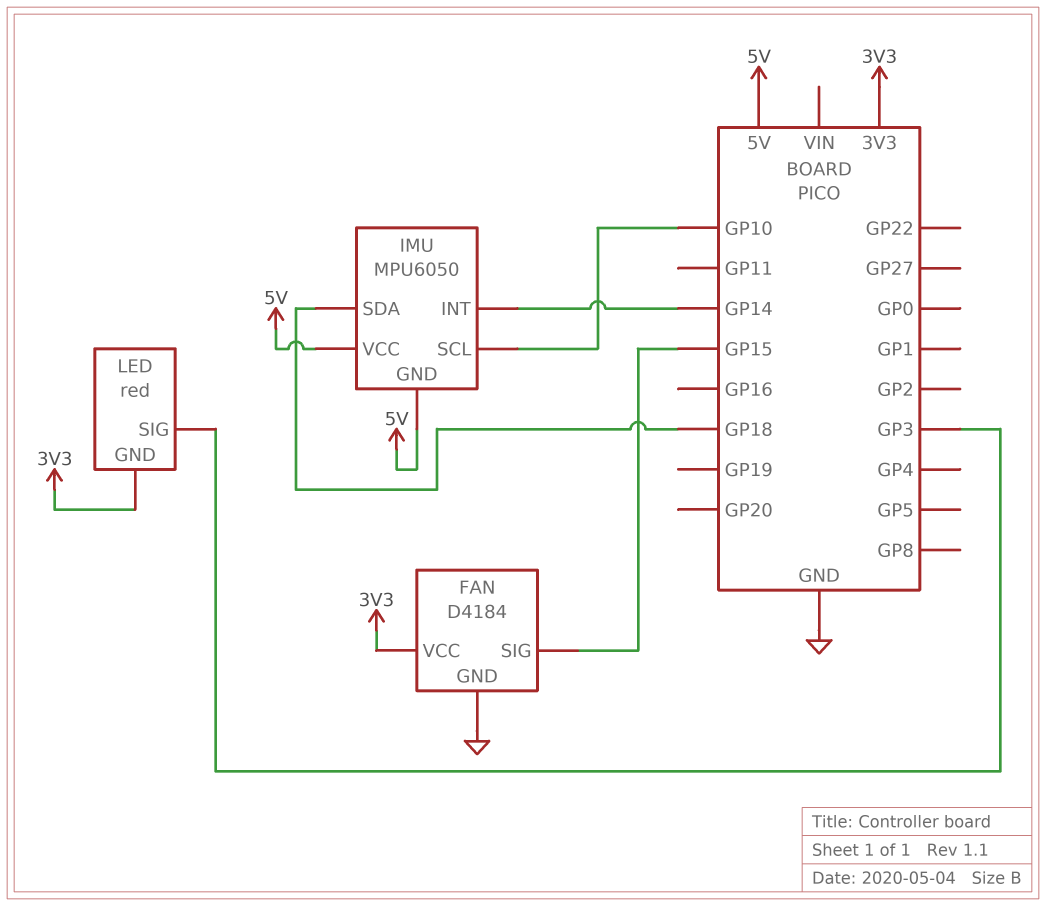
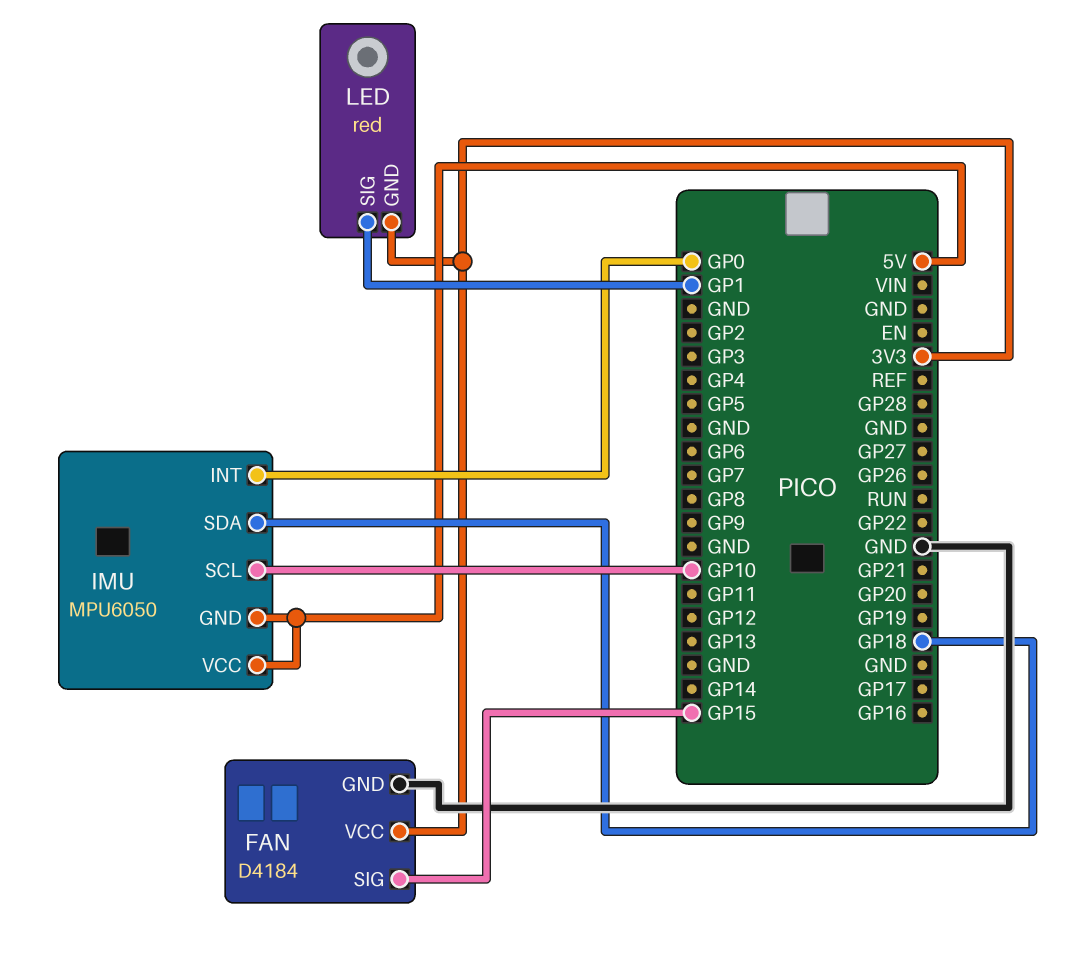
IMU pin INT: GP14 -> GP0
LED pin SIG: GP3 -> GP1

